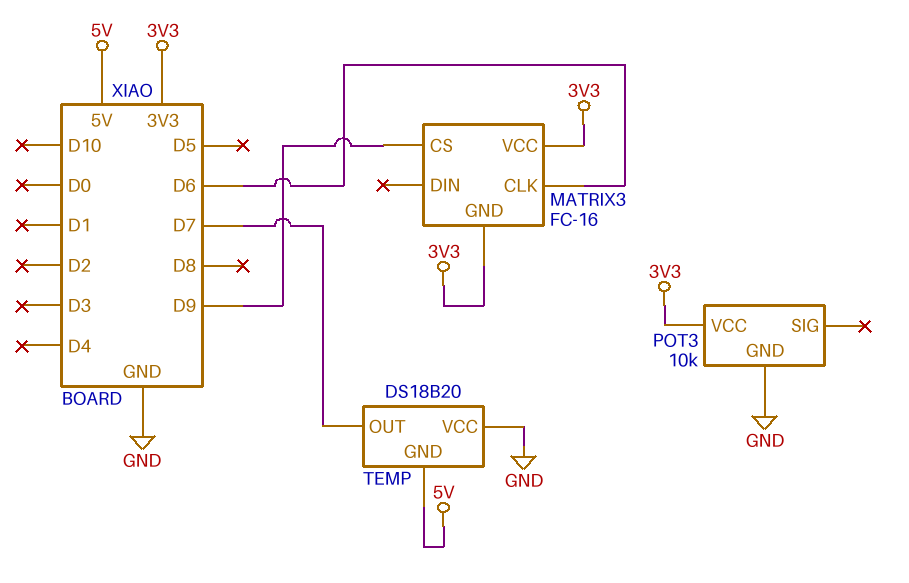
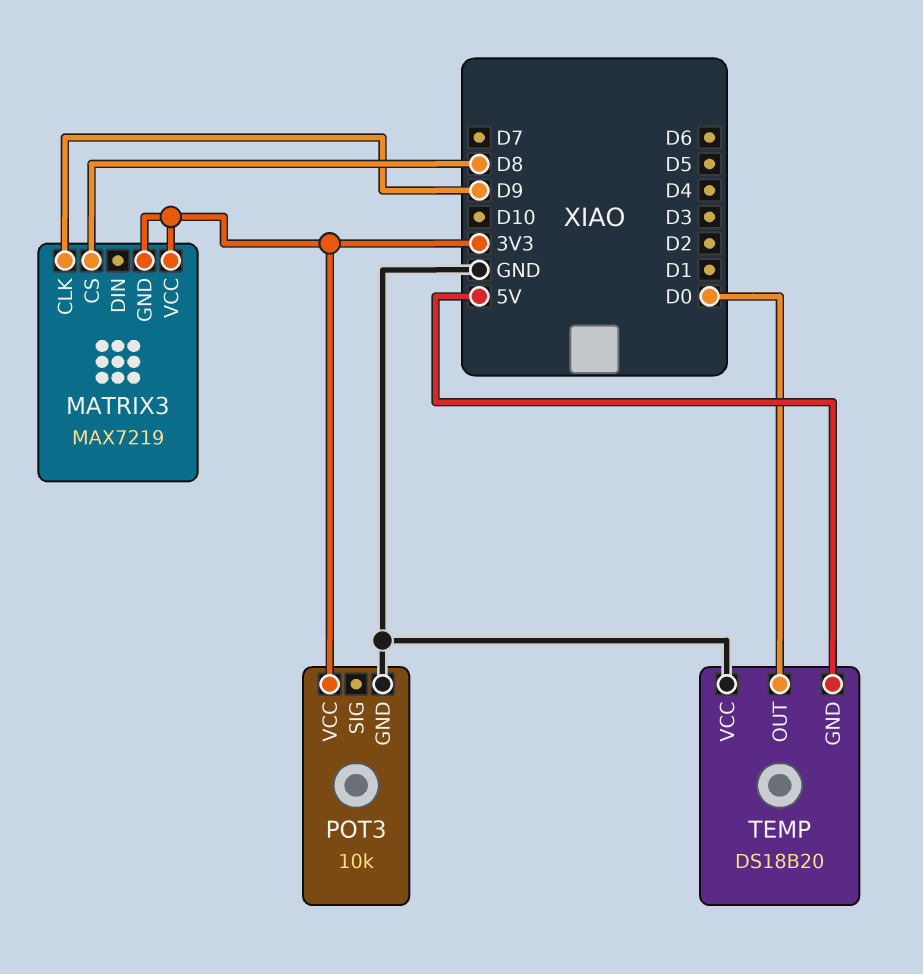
MATRIX3: FC-16 -> MAX7219
MATRIX3 pin CLK: D6 -> D9
MATRIX3 pin CS: D9 -> D8
TEMP pin OUT: D7 -> D0

